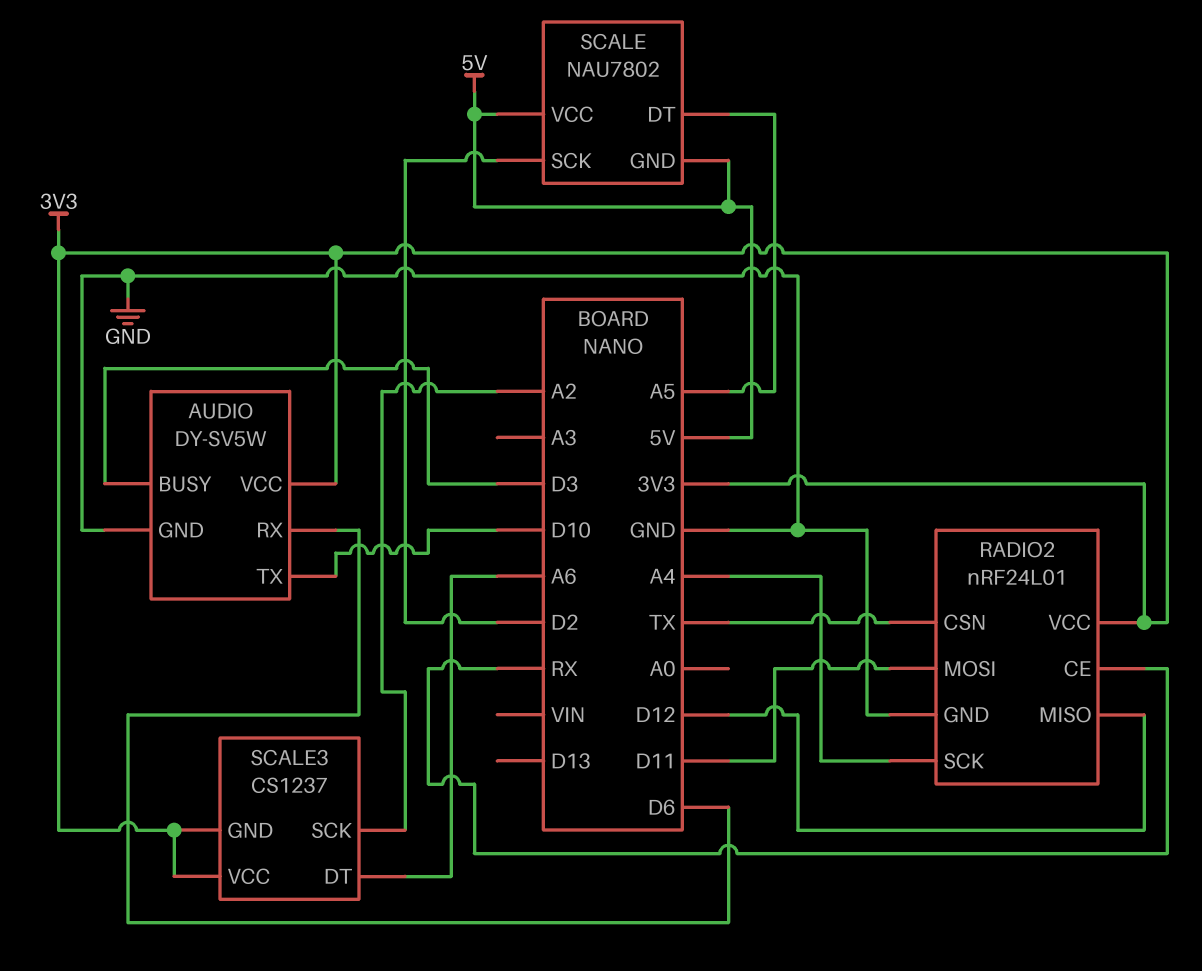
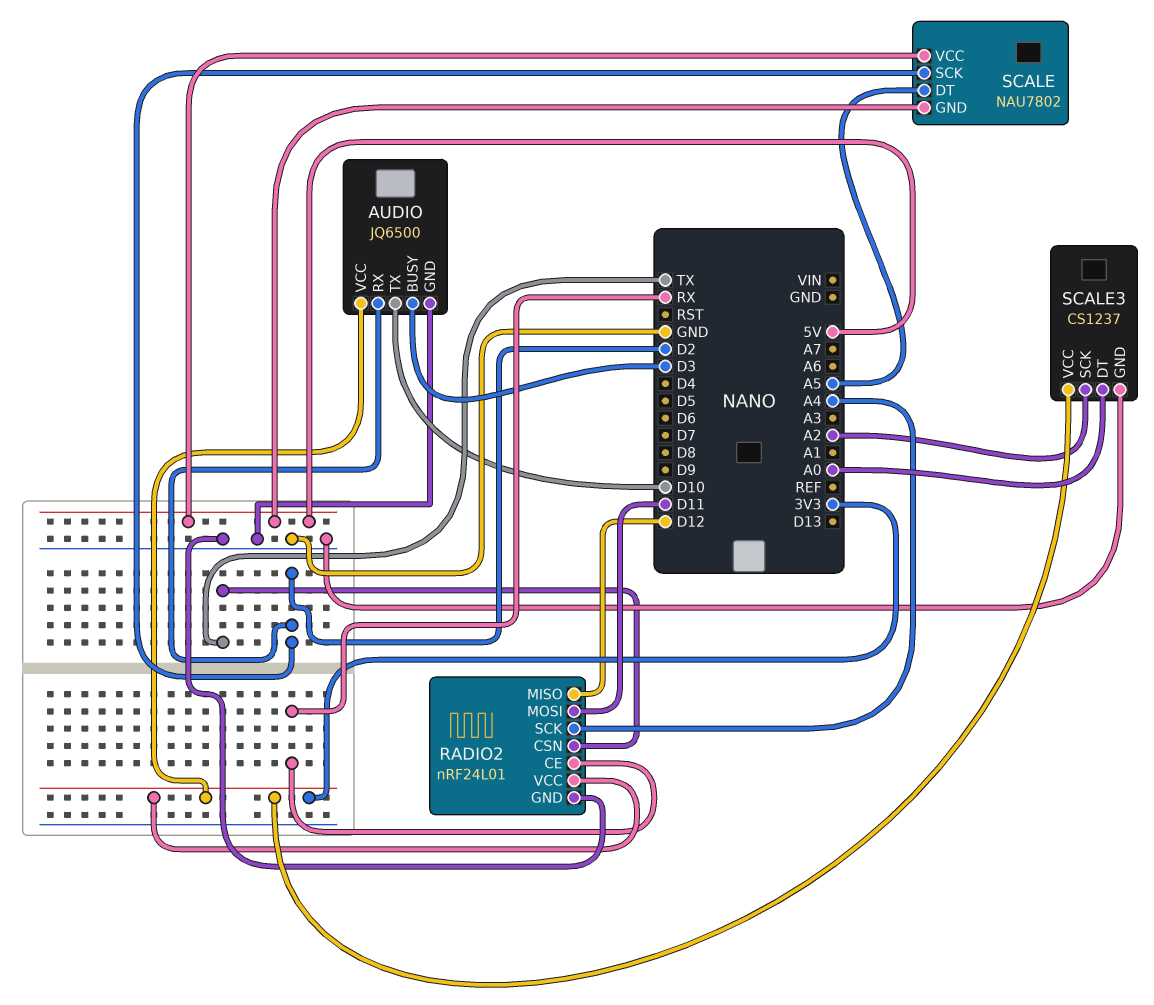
AUDIO: DY-SV5W -> JQ6500
AUDIO pin RX: D6 -> D2
SCALE3 pin DT: A6 -> A0
SCALE3 pin GND: 3V3 -> GND

